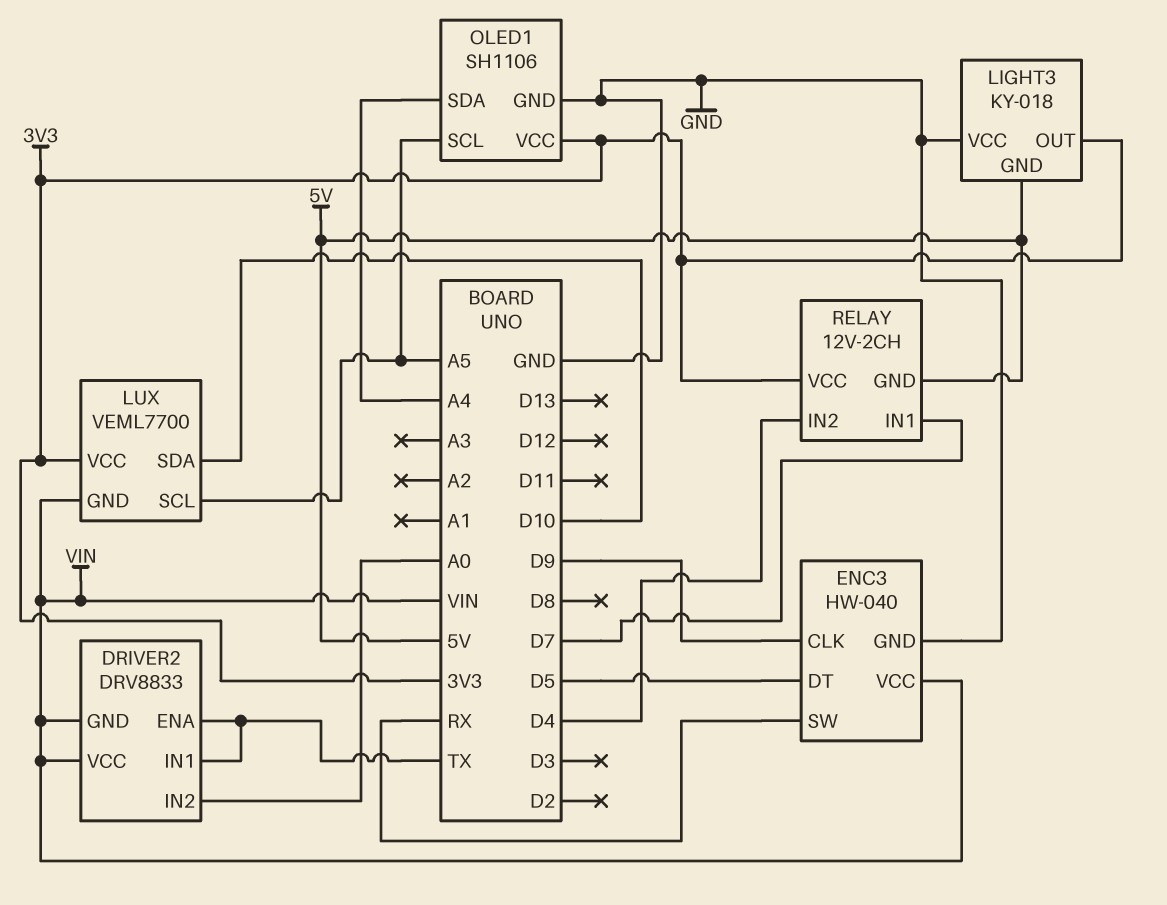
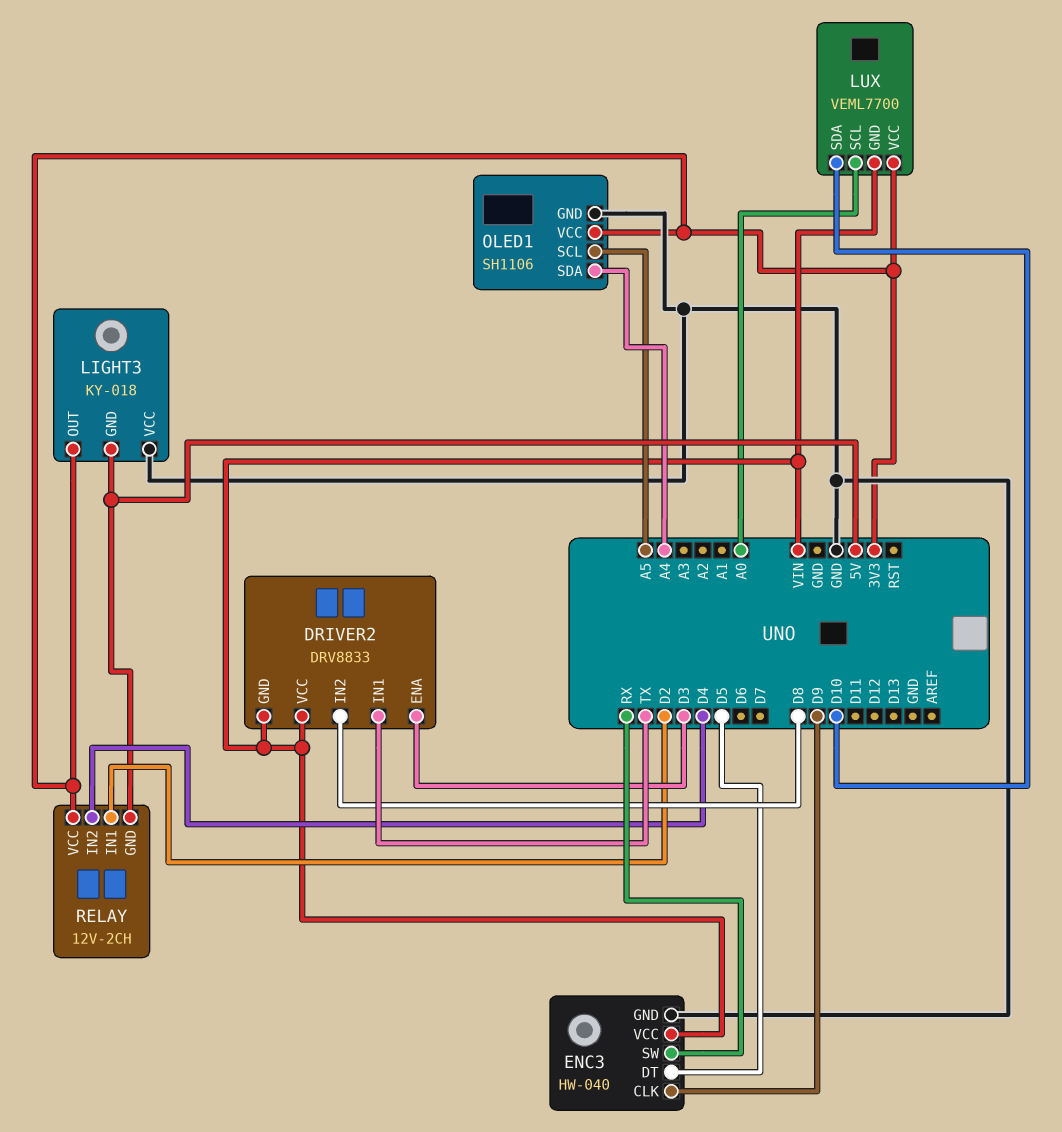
DRIVER2 pin ENA: TX -> D3
DRIVER2 pin IN2: A0 -> D8
LUX pin SCL: A5 -> A0
RELAY pin IN1: D7 -> D2

